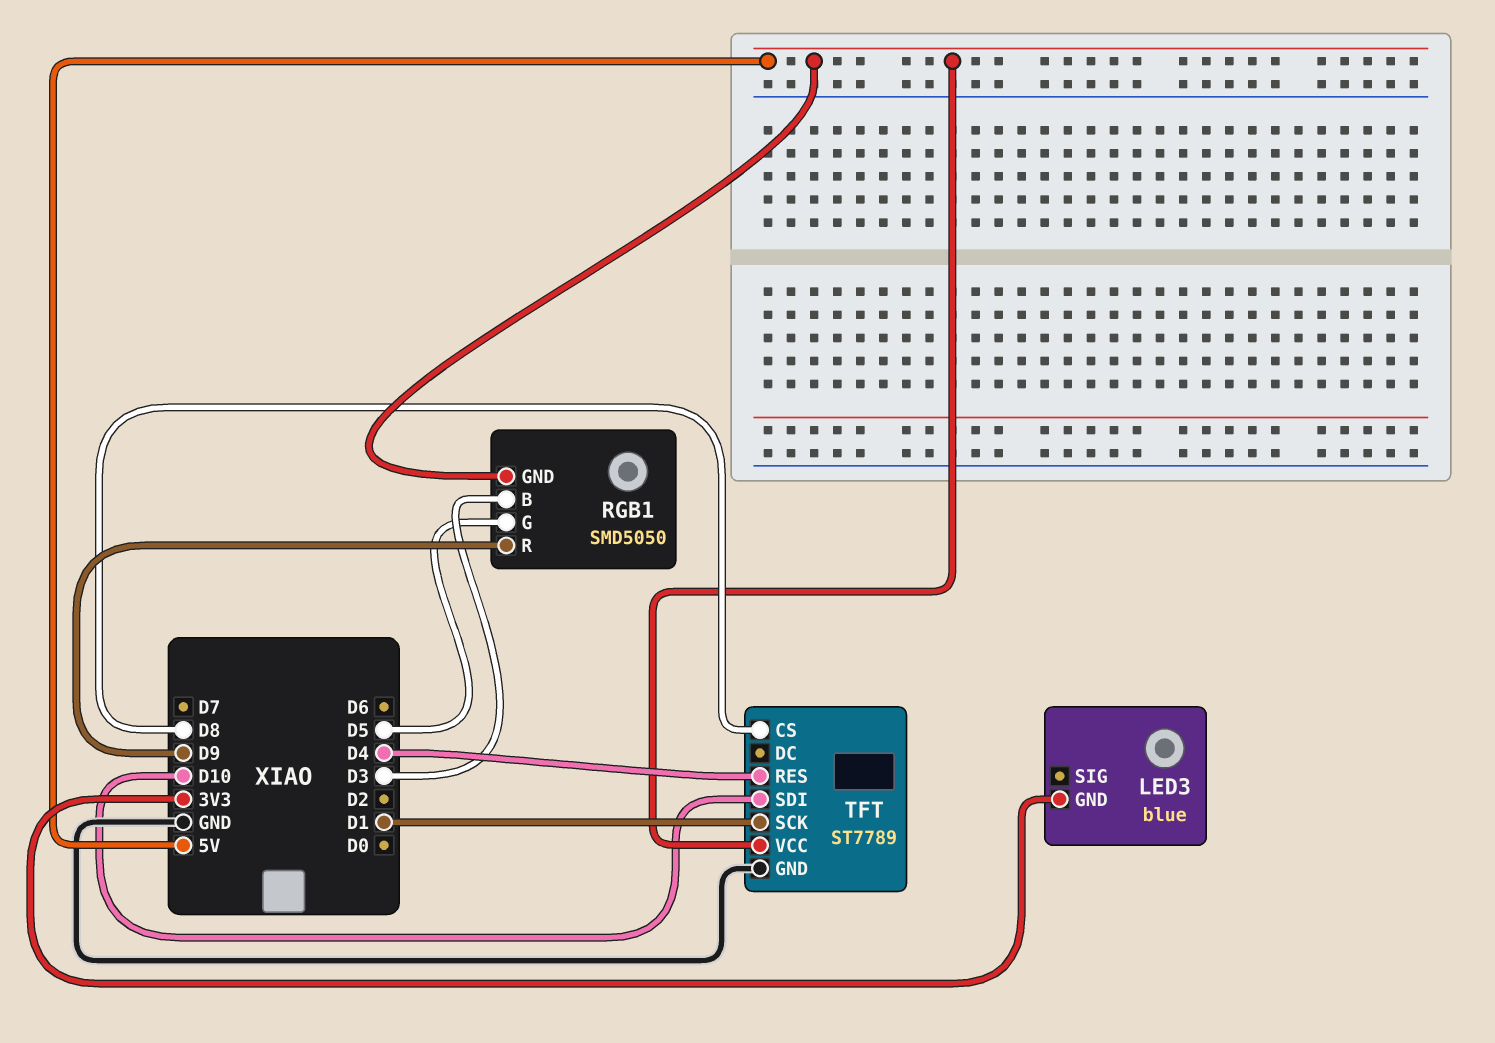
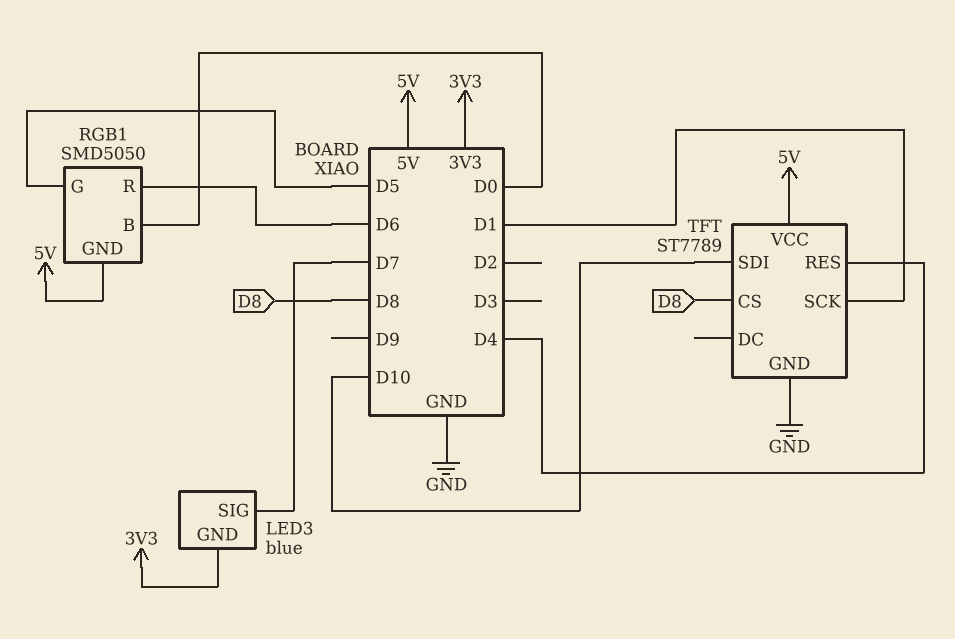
LED3 pin SIG: none -> D7
RGB1 pin B: D3 -> D0
RGB1 pin R: D9 -> D6

